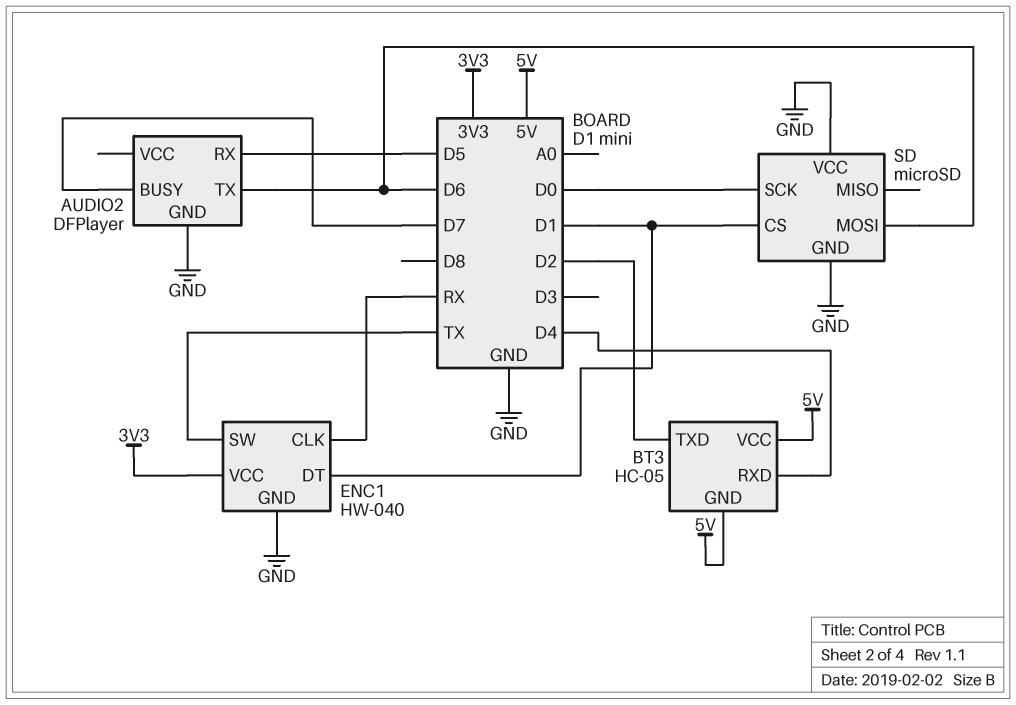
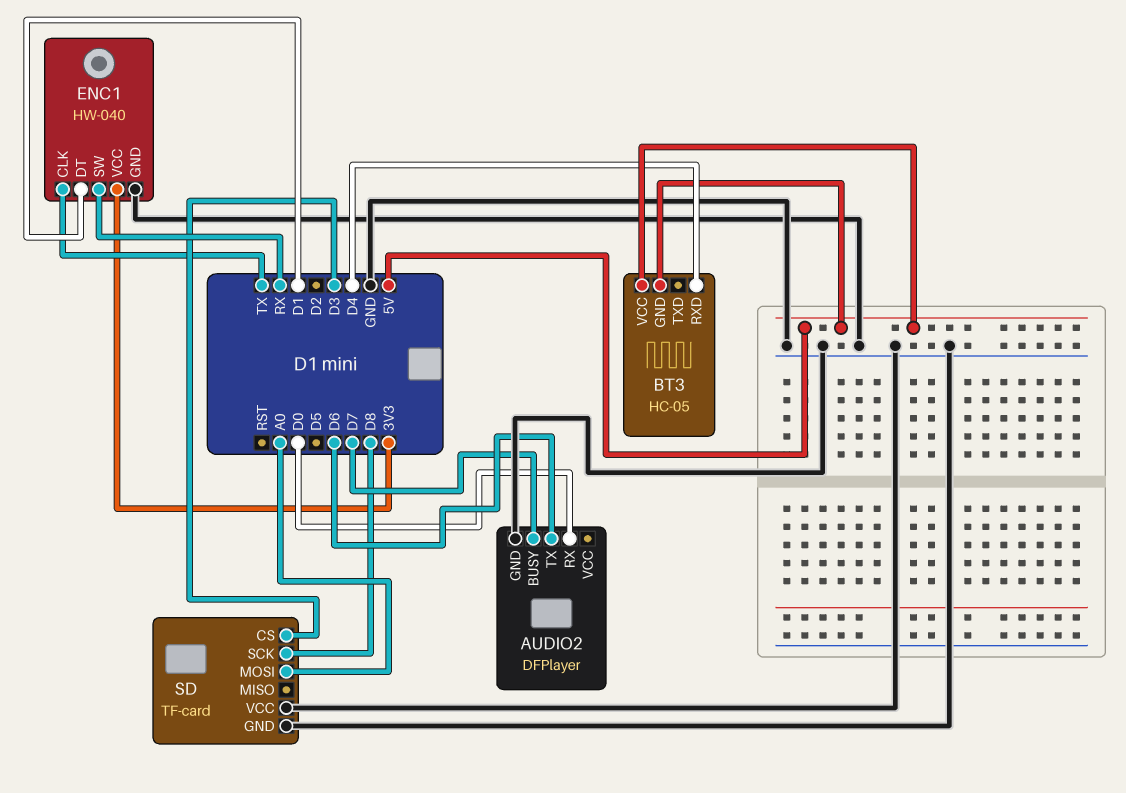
AUDIO2 pin RX: D5 -> D0
BT3 pin TXD: D2 -> none
ENC1 pin CLK: RX -> TX
ENC1 pin SW: TX -> RX
SD: microSD -> TF-card
SD pin CS: D1 -> D3
SD pin MOSI: D6 -> A0
SD pin SCK: D0 -> D8

